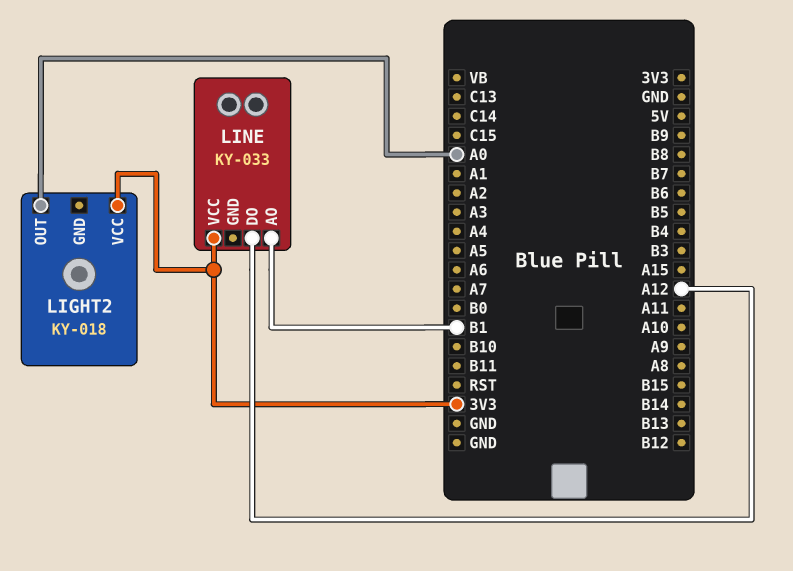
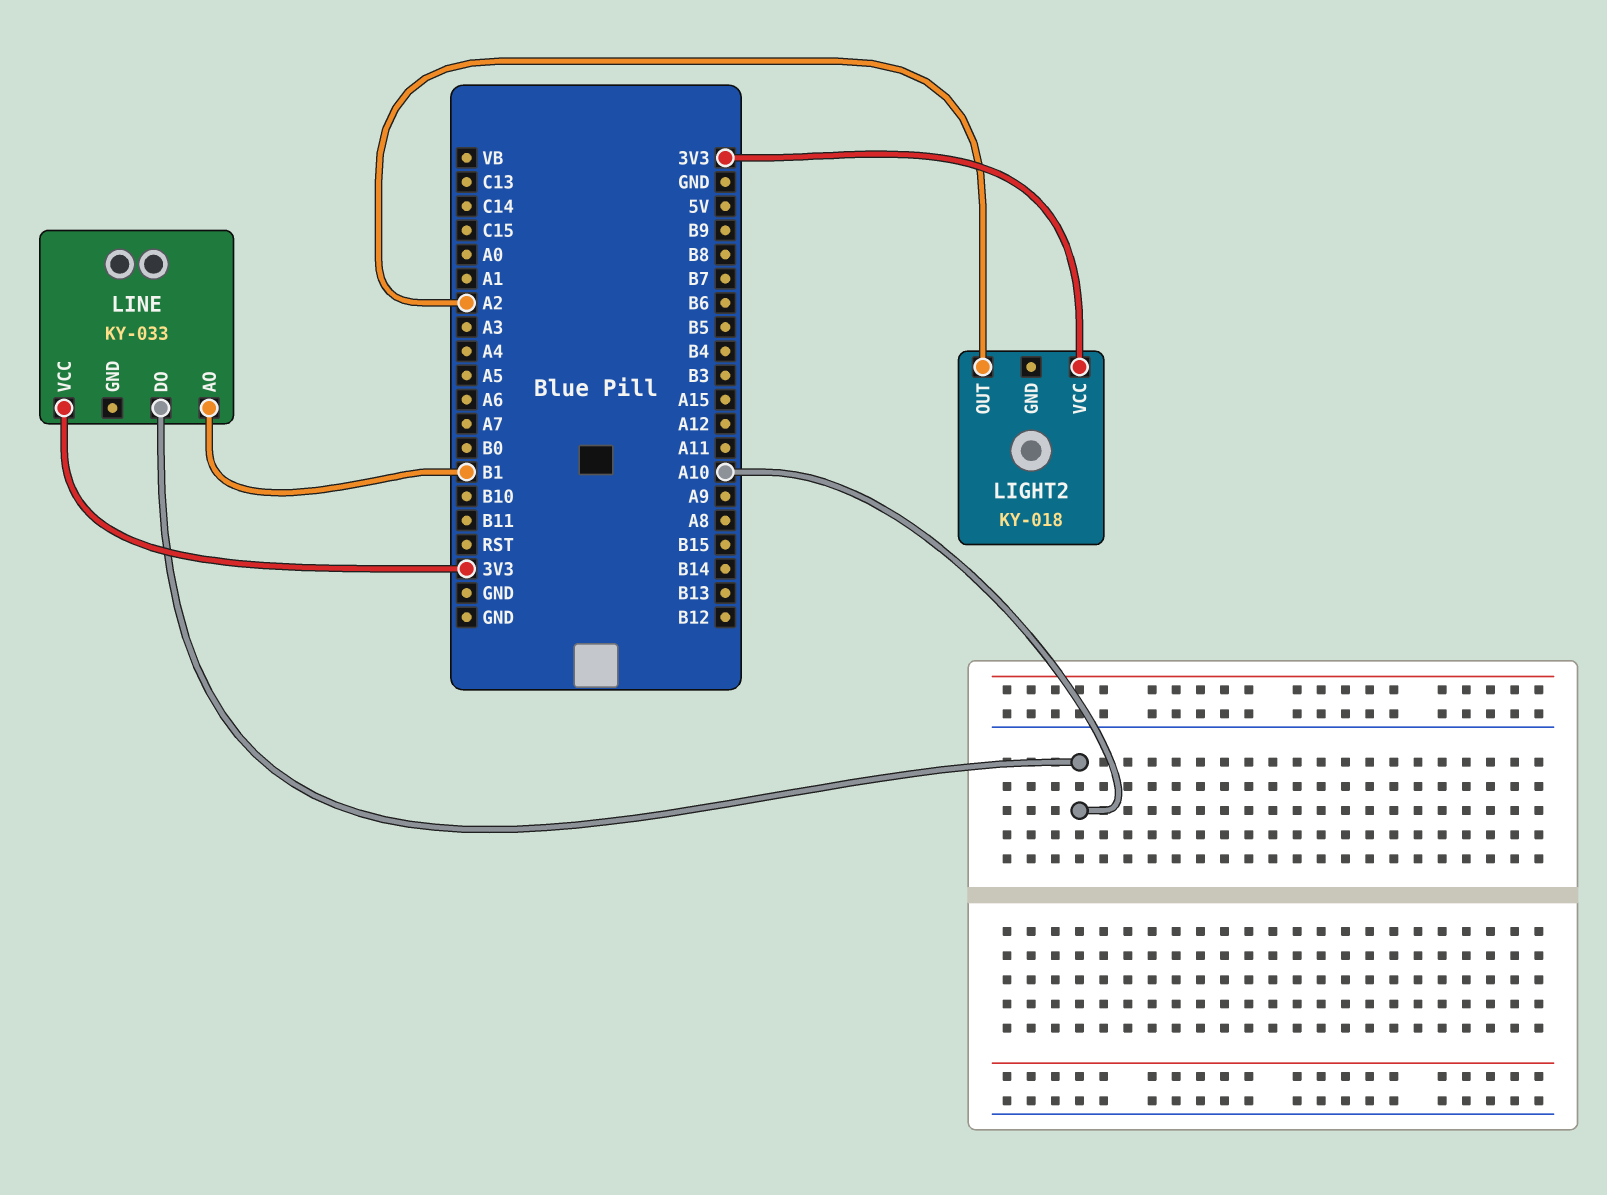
LIGHT2 pin OUT: A0 -> A2
LINE pin DO: A12 -> A10

